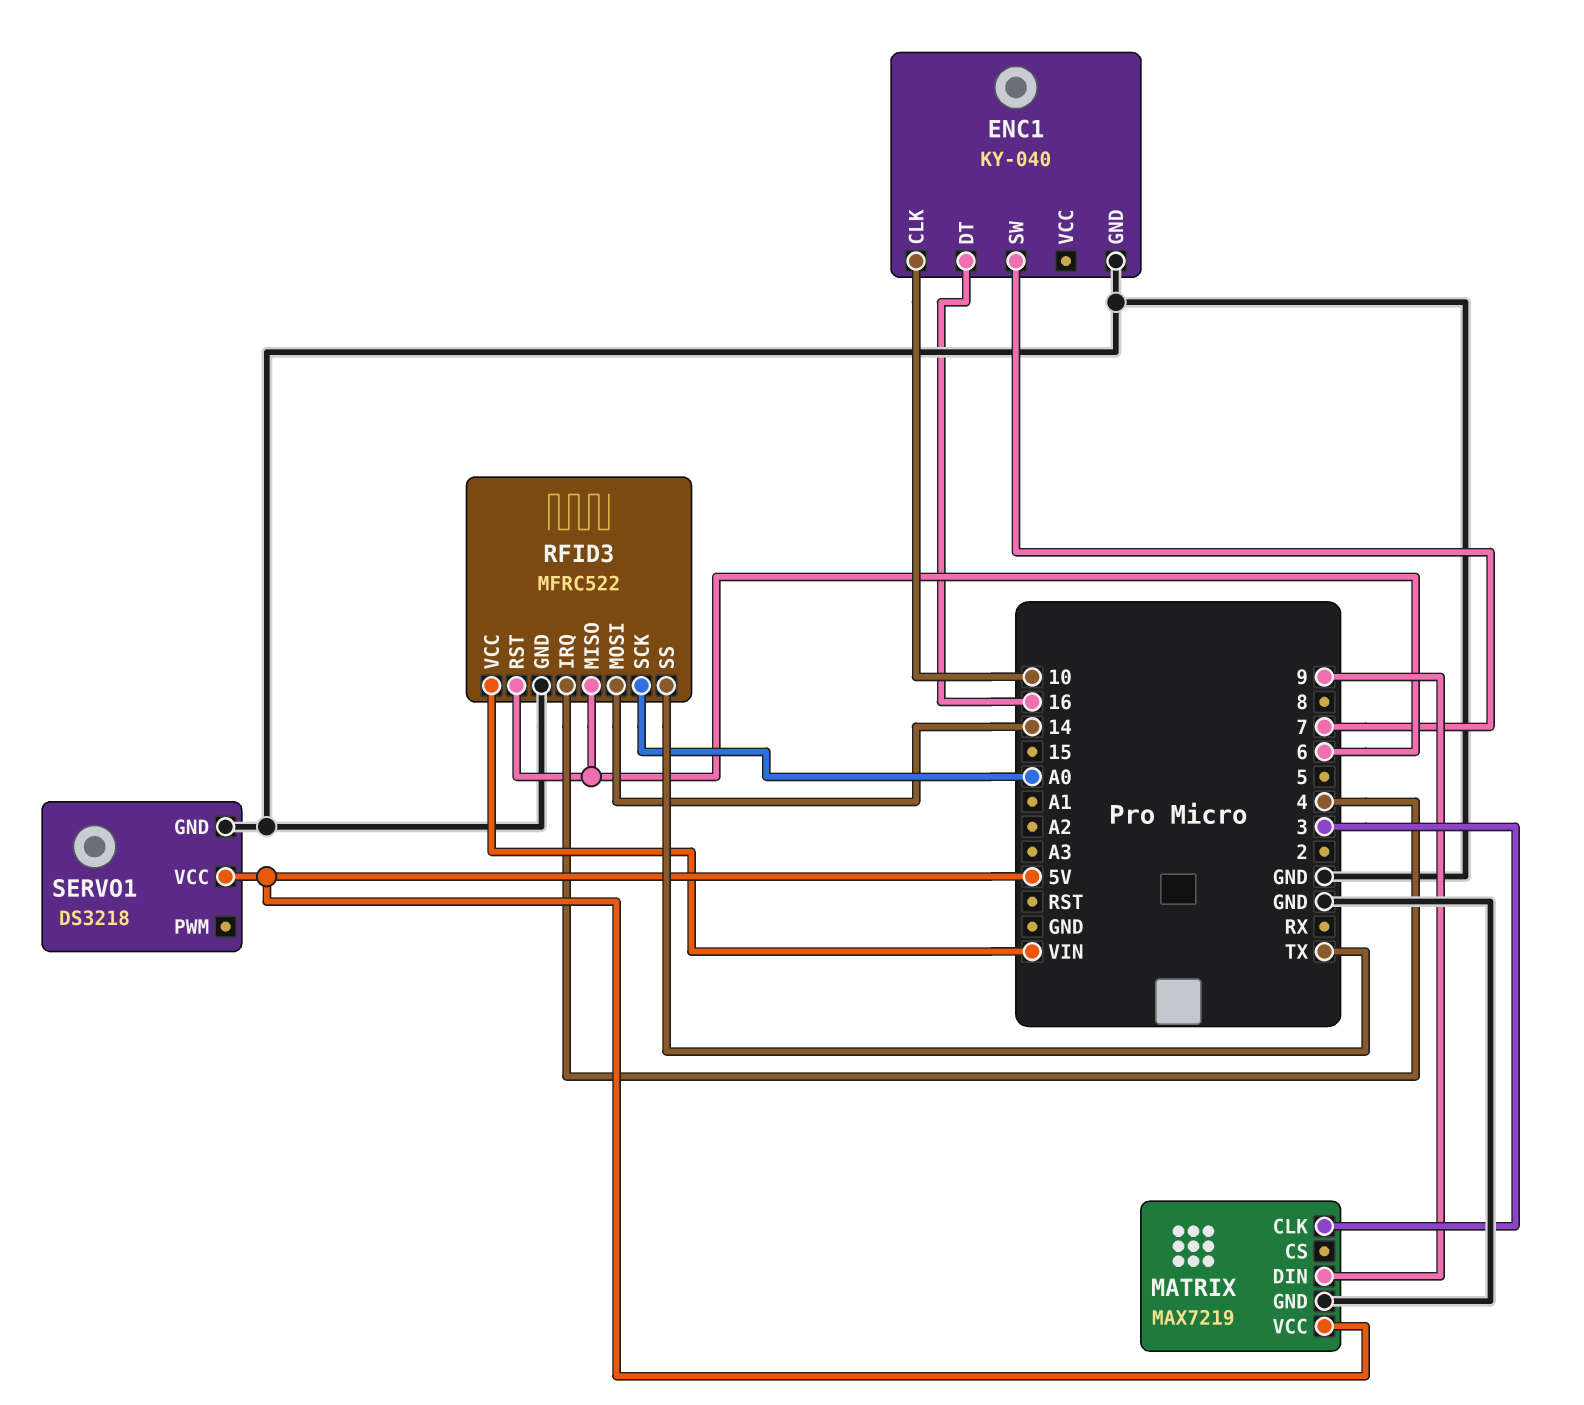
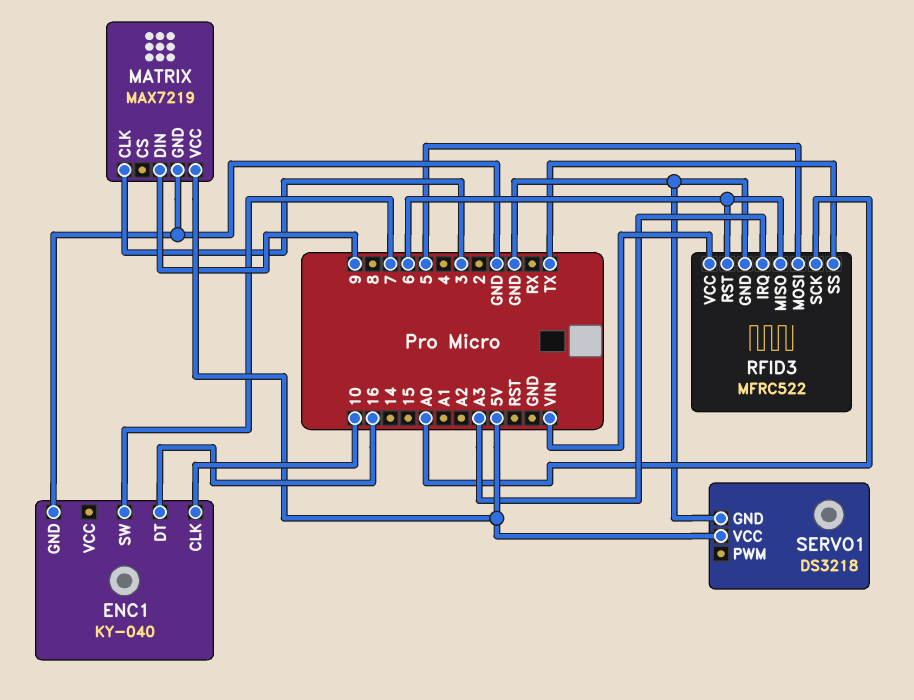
RFID3 pin IRQ: 4 -> A3
RFID3 pin MOSI: 14 -> 5

